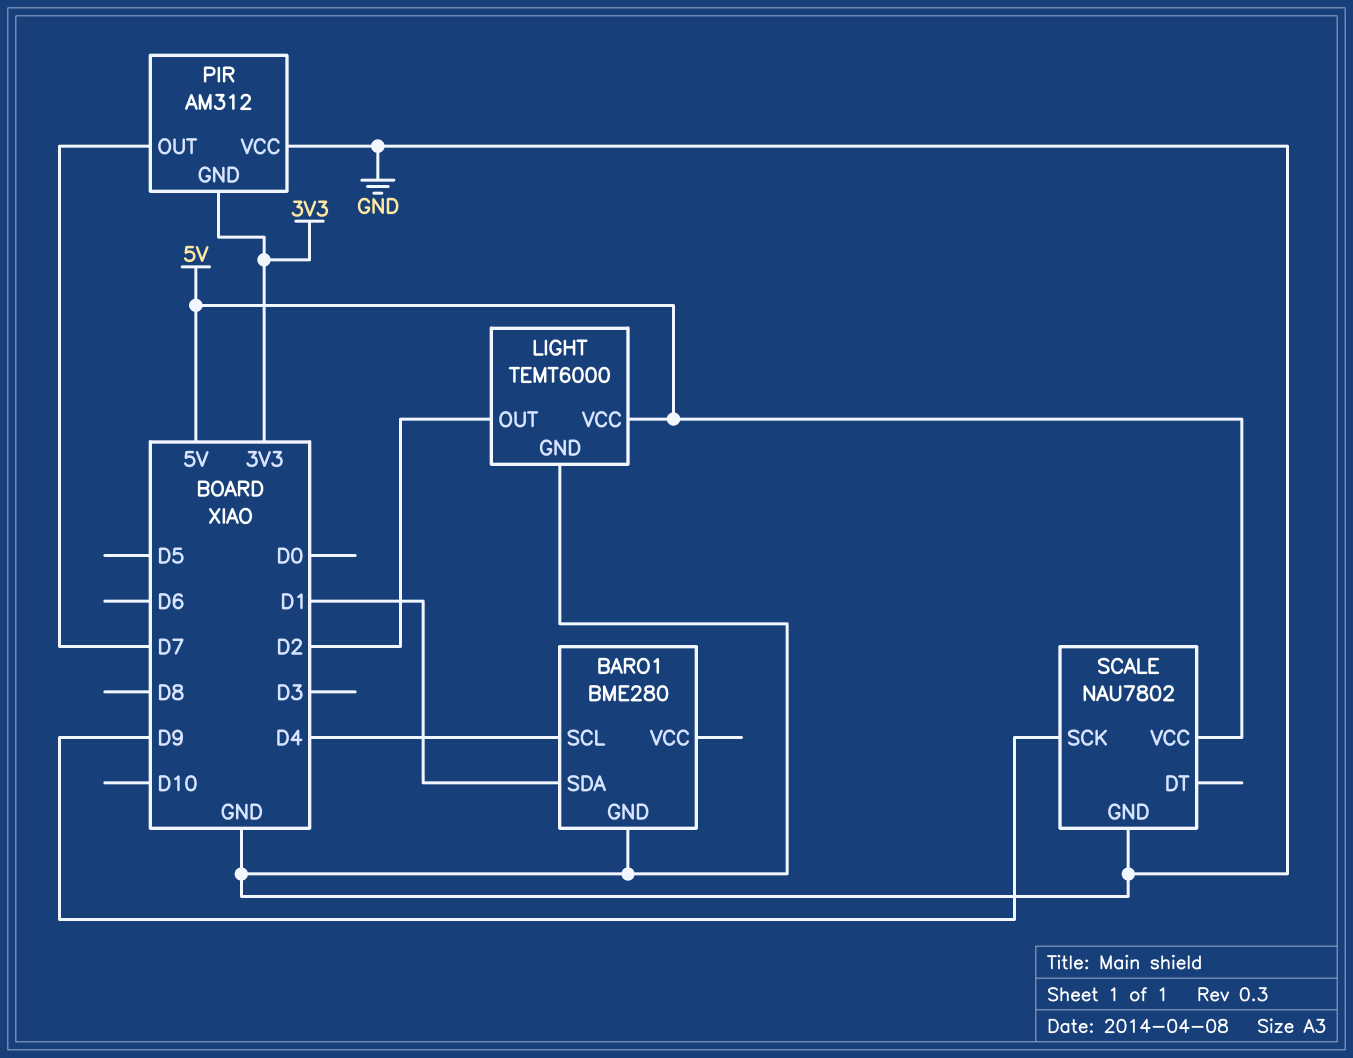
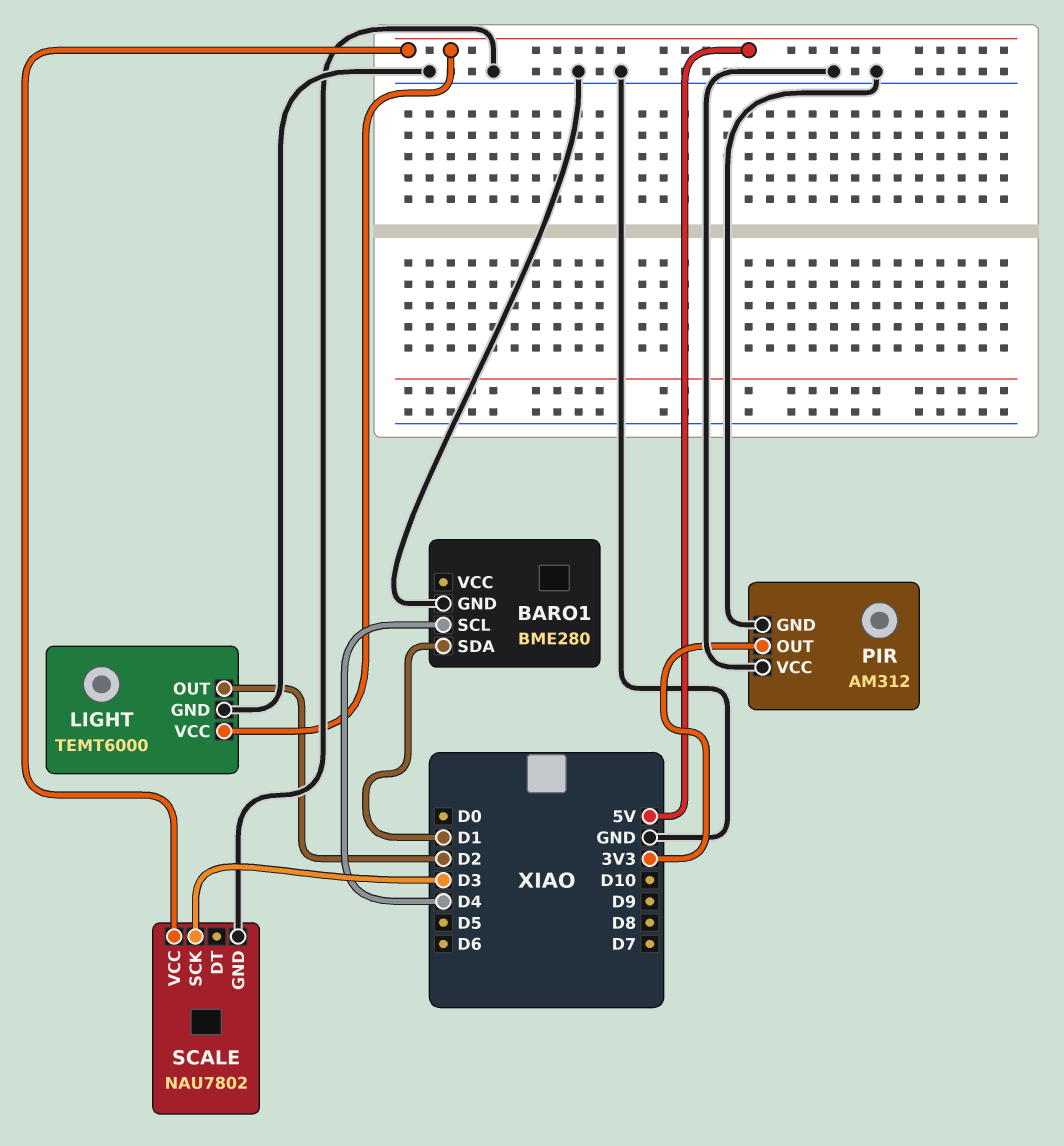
PIR pin GND: 3V3 -> GND
PIR pin OUT: D7 -> 3V3
SCALE pin SCK: D9 -> D3

